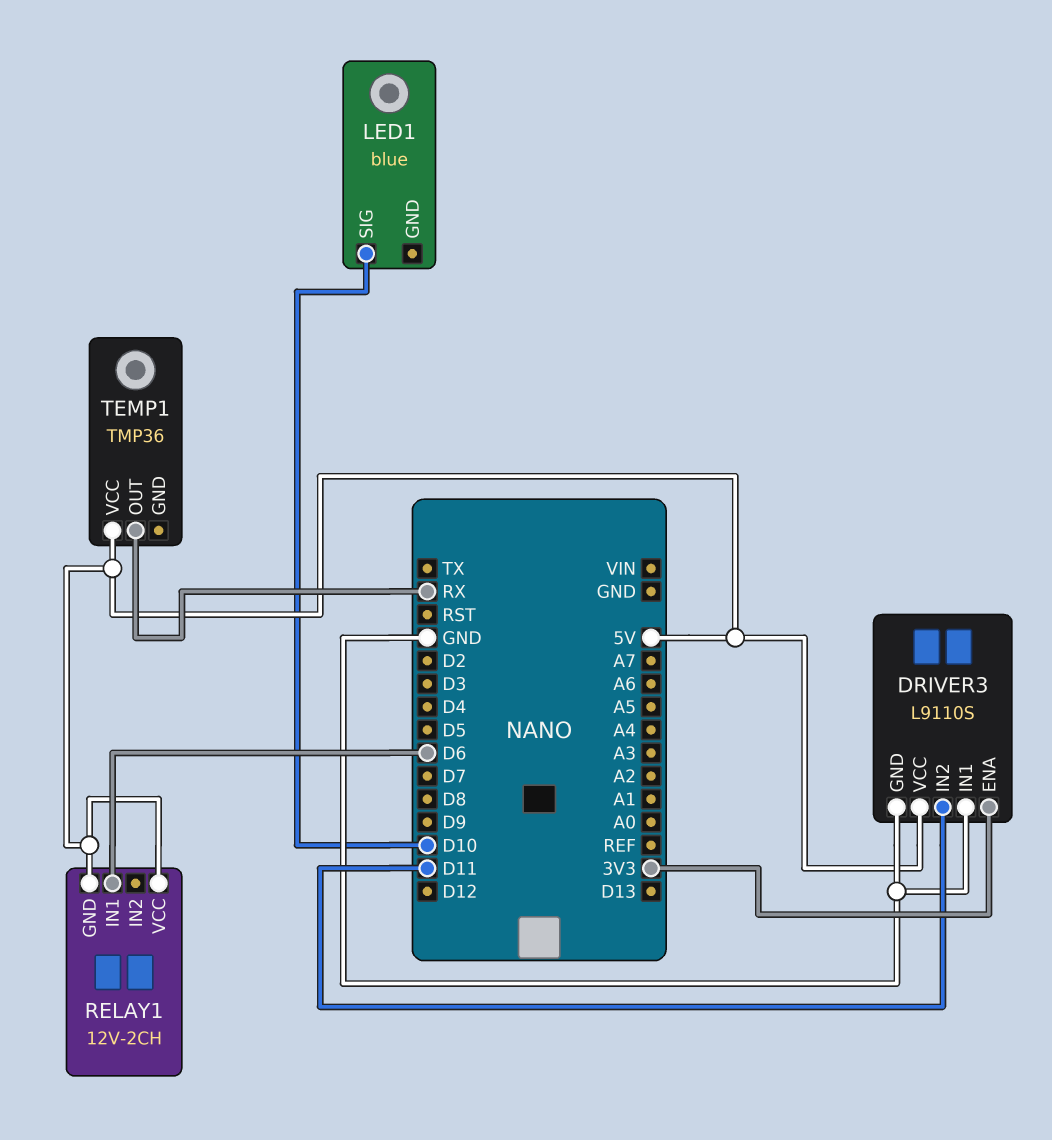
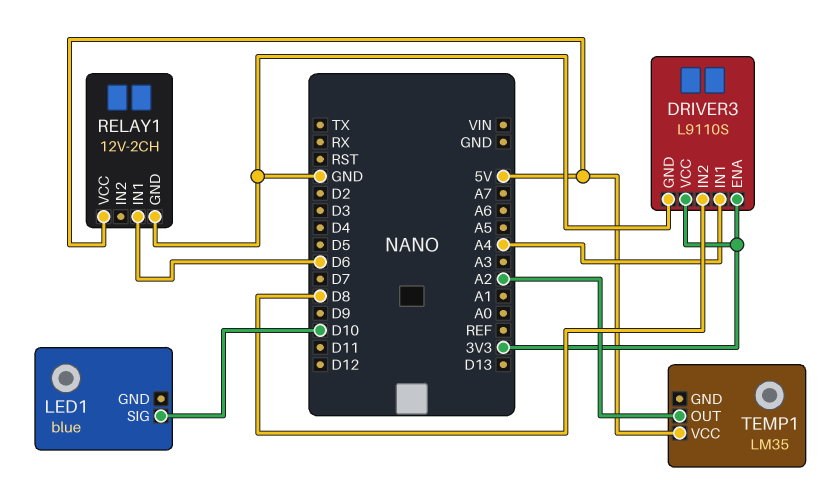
DRIVER3 pin IN1: GND -> A4
DRIVER3 pin IN2: D11 -> D8
DRIVER3 pin VCC: 5V -> 3V3
RELAY1 pin GND: 5V -> GND
TEMP1: TMP36 -> LM35
TEMP1 pin OUT: RX -> A2

